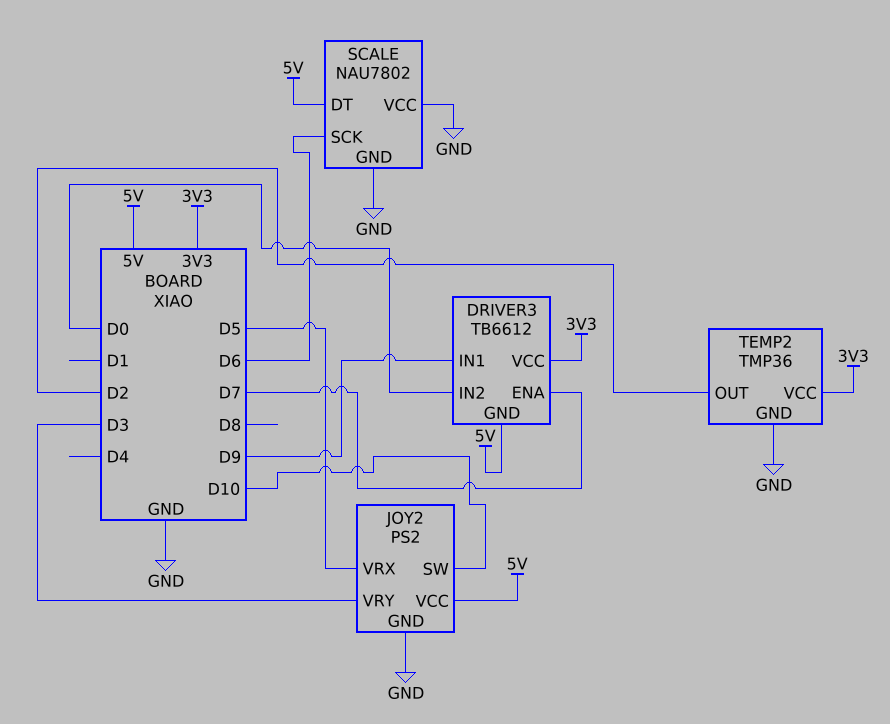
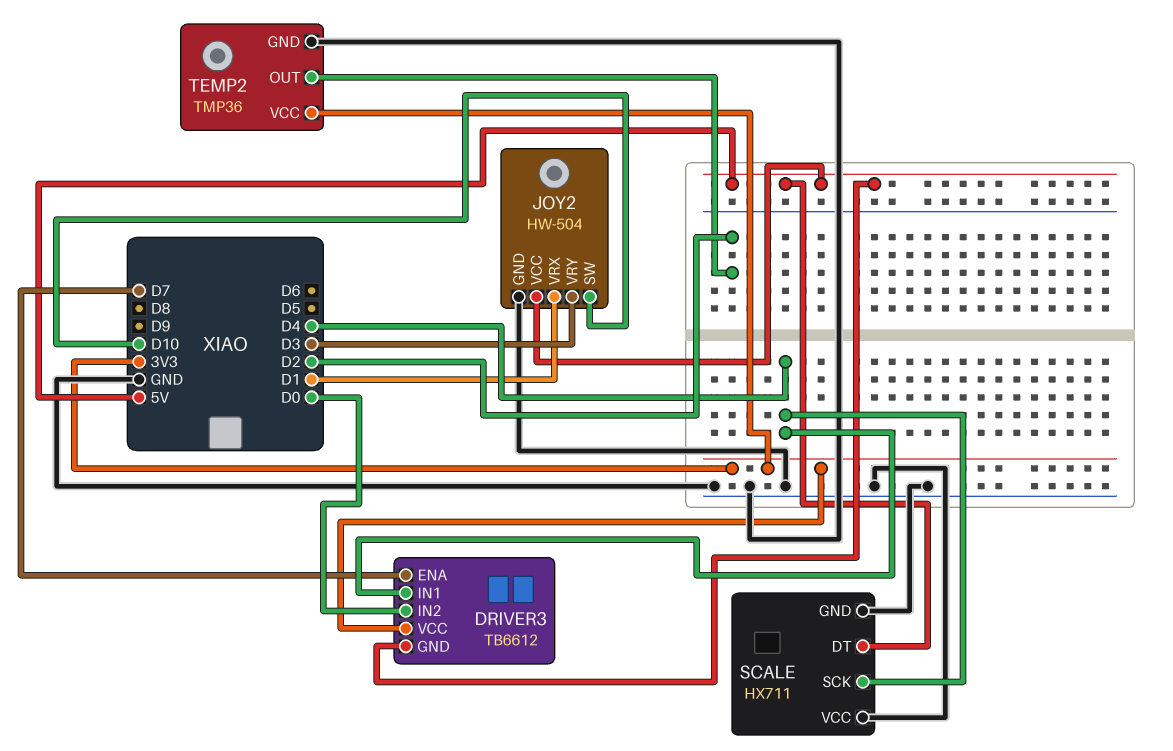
DRIVER3 pin IN1: D9 -> D4
JOY2: PS2 -> HW-504
JOY2 pin VRX: D5 -> D1
SCALE: NAU7802 -> HX711
SCALE pin SCK: D6 -> D4

